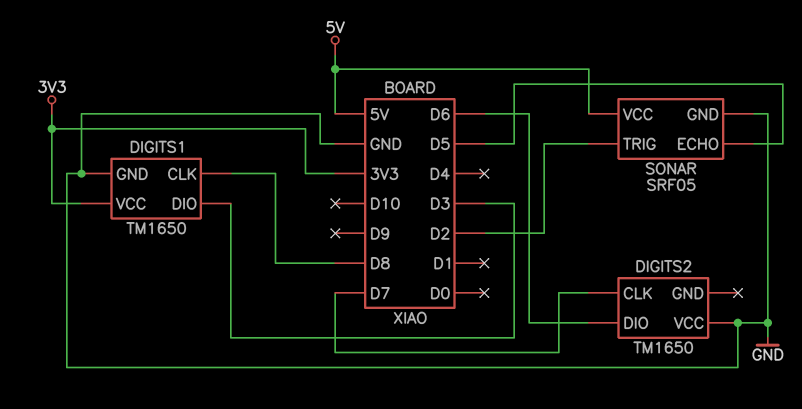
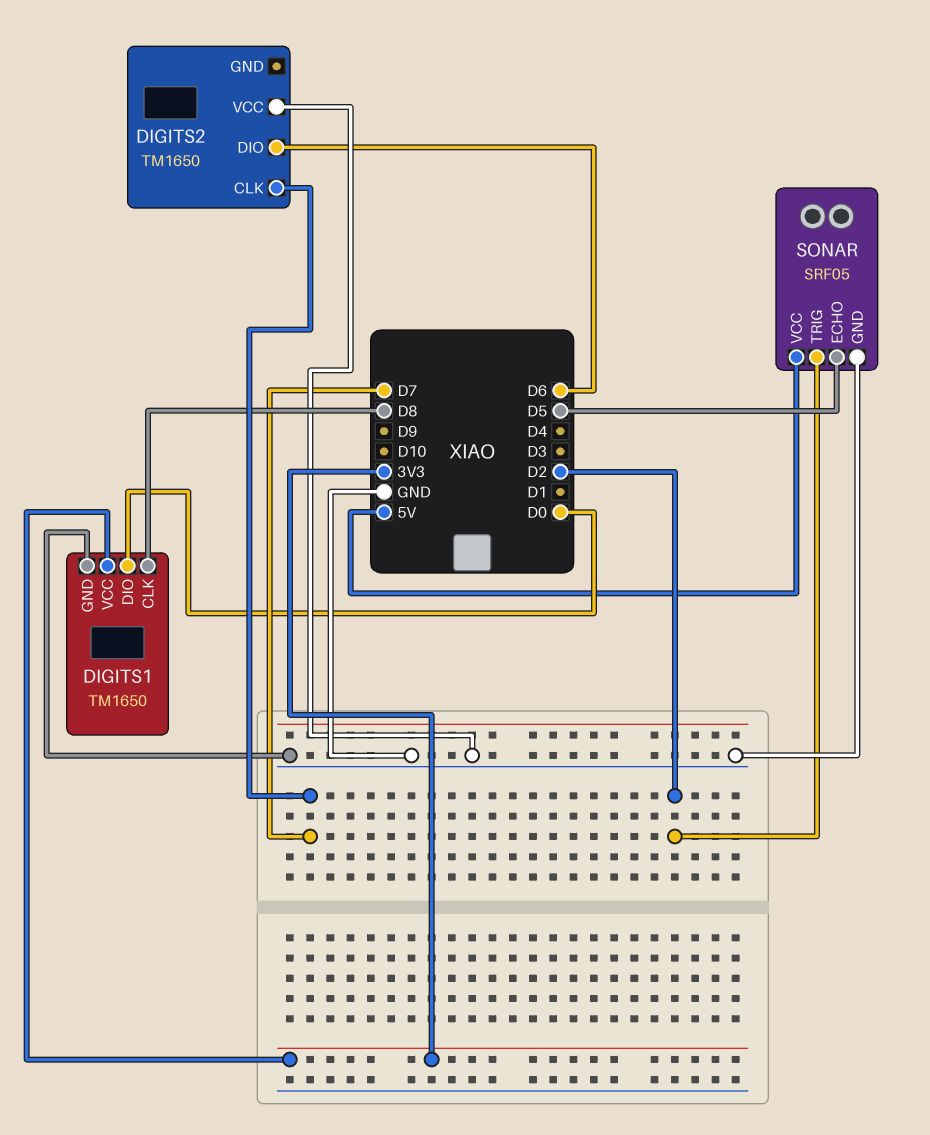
DIGITS1 pin DIO: D3 -> D0

